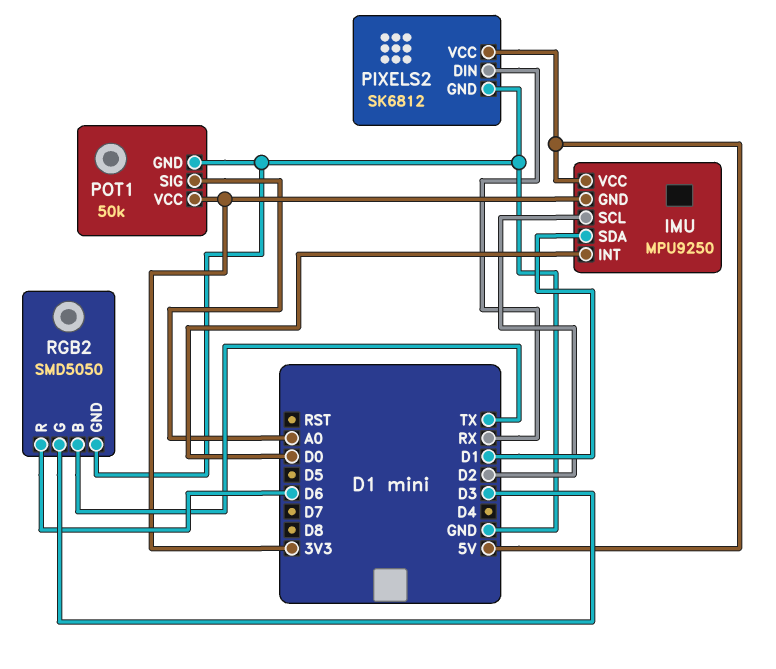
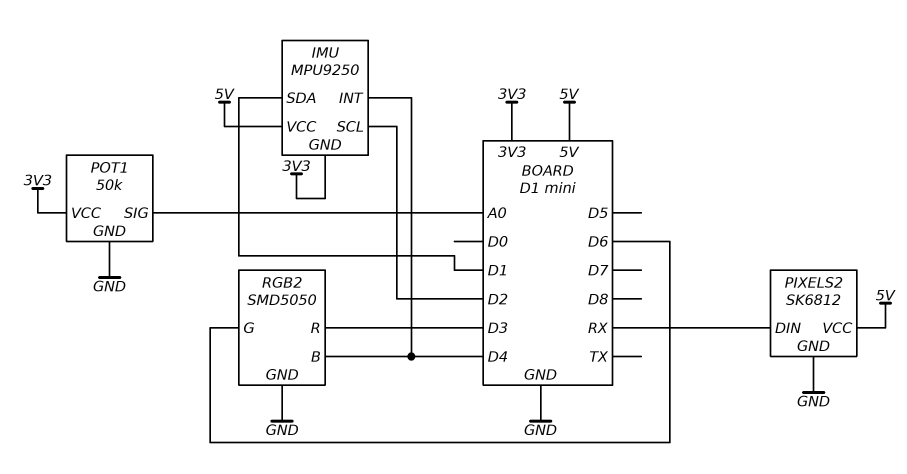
IMU pin INT: D0 -> D4
RGB2 pin B: TX -> D4
RGB2 pin G: D3 -> D6
RGB2 pin R: D6 -> D3

